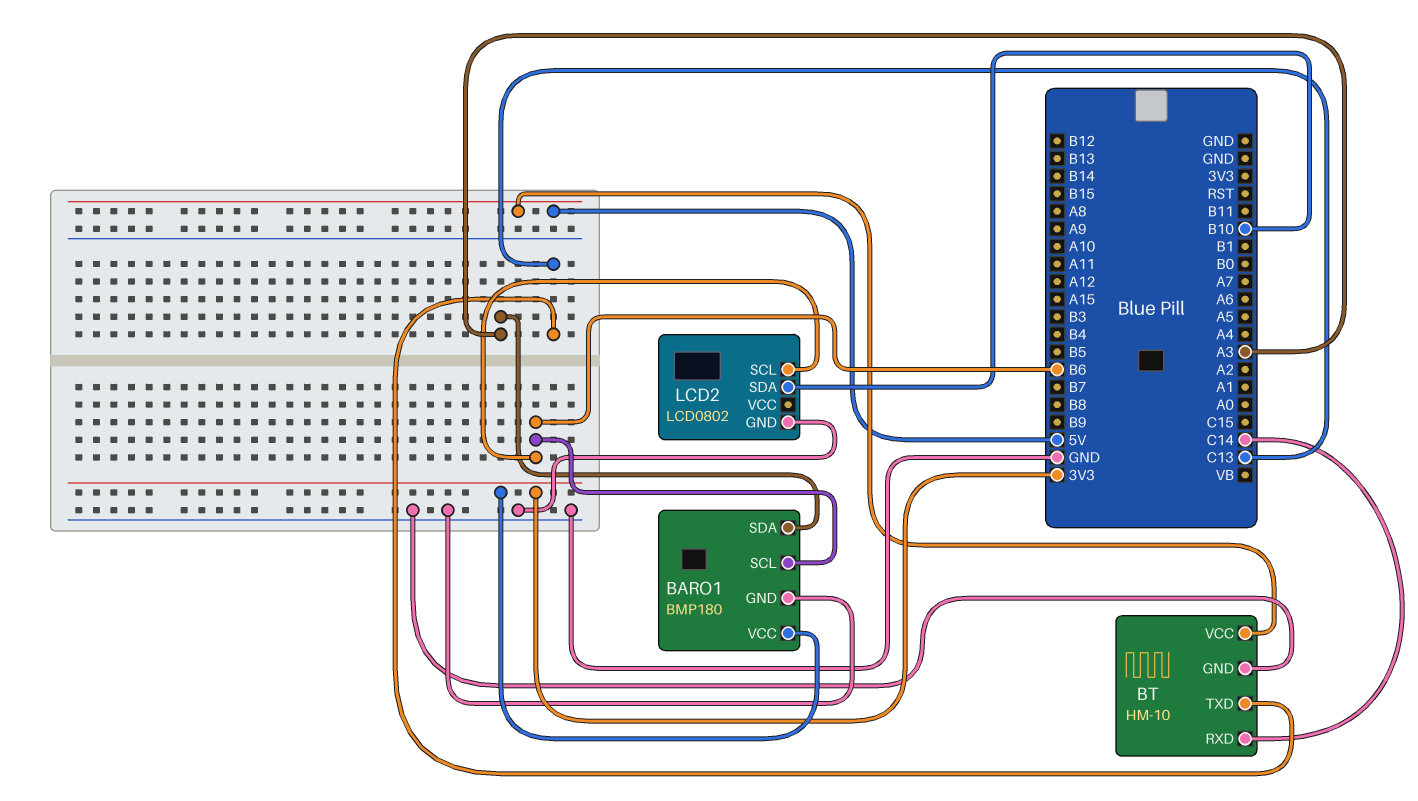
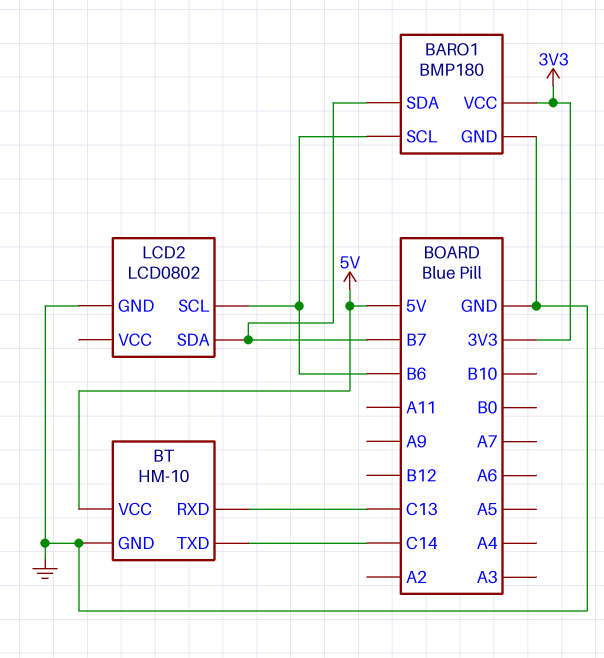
BARO1 pin SDA: A3 -> B7
BT pin RXD: C14 -> C13
BT pin TXD: C13 -> C14
LCD2 pin SDA: B10 -> B7

